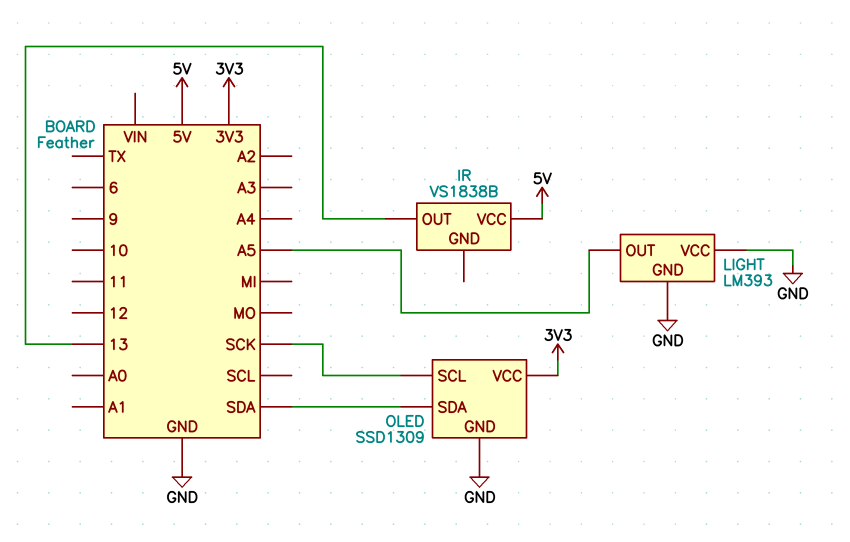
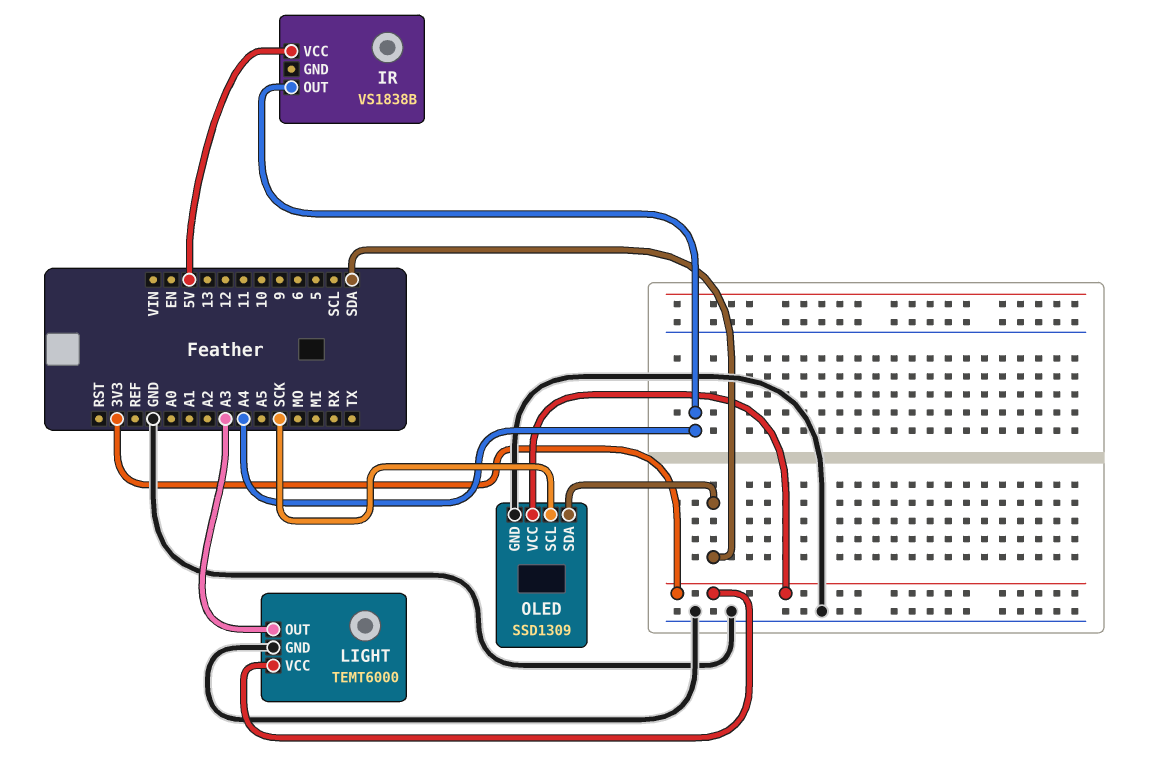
IR pin OUT: 13 -> A4
LIGHT: LM393 -> TEMT6000
LIGHT pin OUT: A5 -> A3
LIGHT pin VCC: GND -> 3V3

